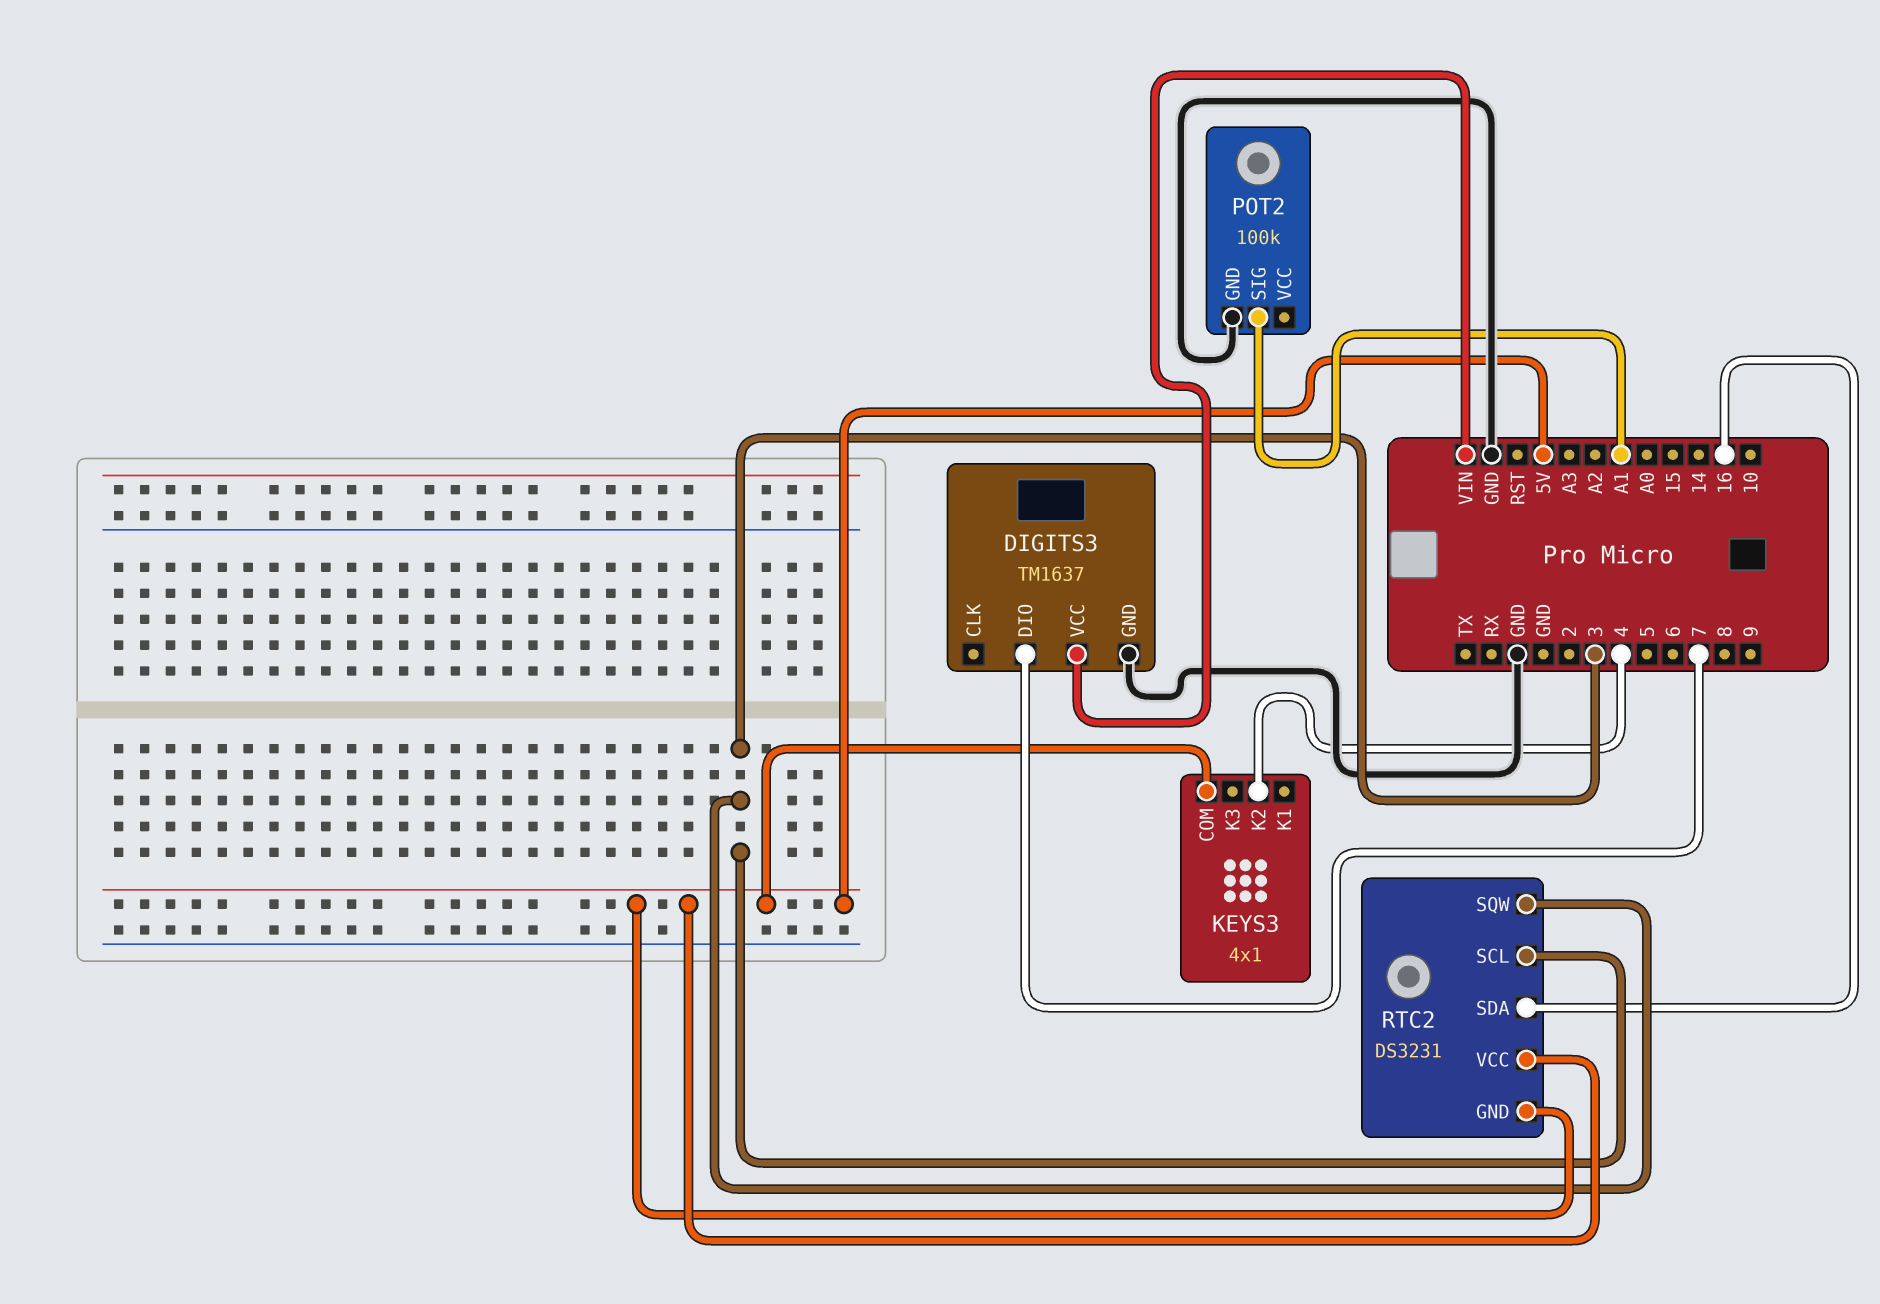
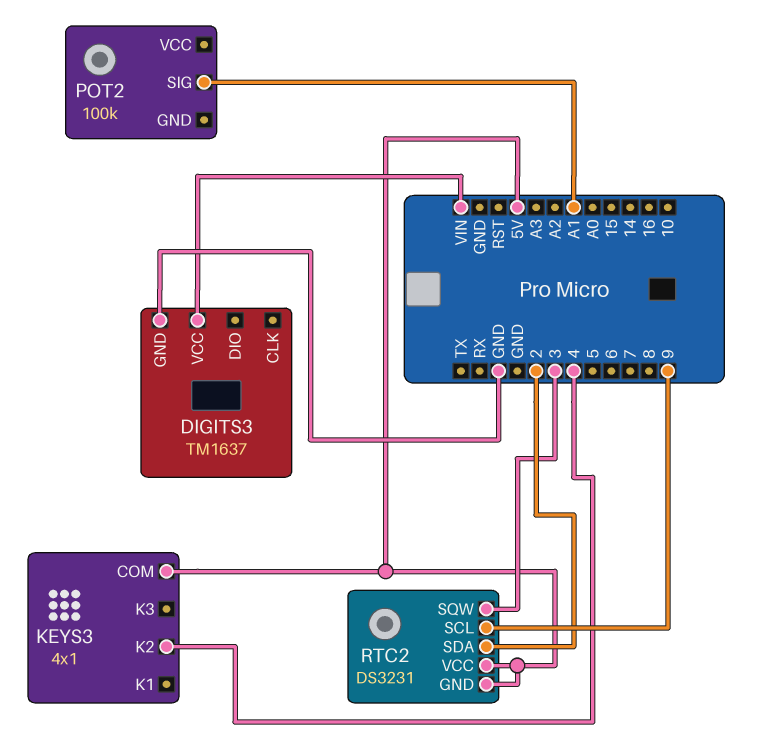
DIGITS3 pin DIO: 7 -> none
POT2 pin GND: GND -> none
RTC2 pin SCL: 3 -> 9
RTC2 pin SDA: 16 -> 2

